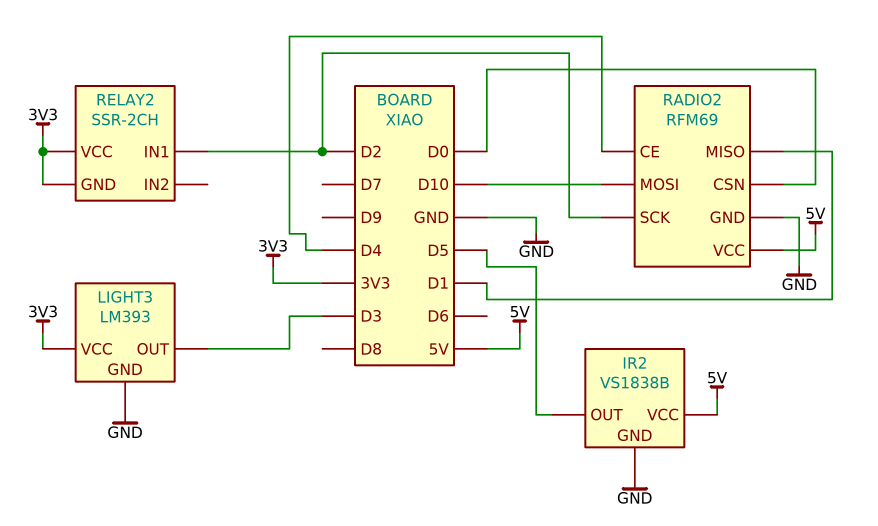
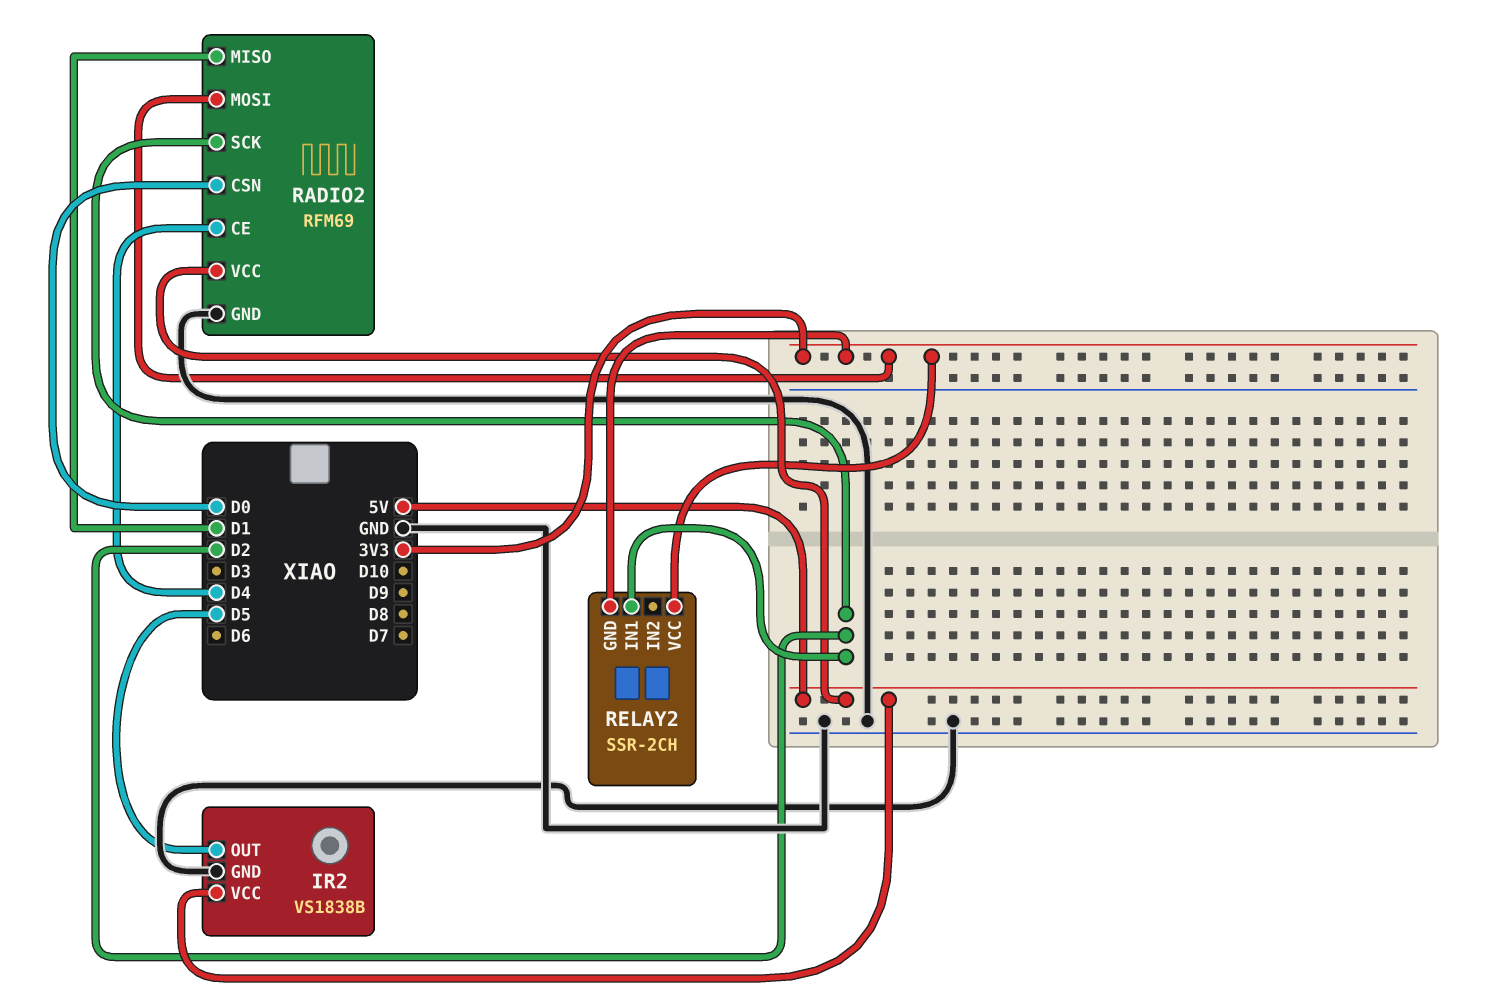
LIGHT3: LM393 -> none
LIGHT3 pin GND: GND -> none
LIGHT3 pin OUT: D3 -> none
LIGHT3 pin VCC: 3V3 -> none
RADIO2 pin MOSI: D10 -> 3V3

